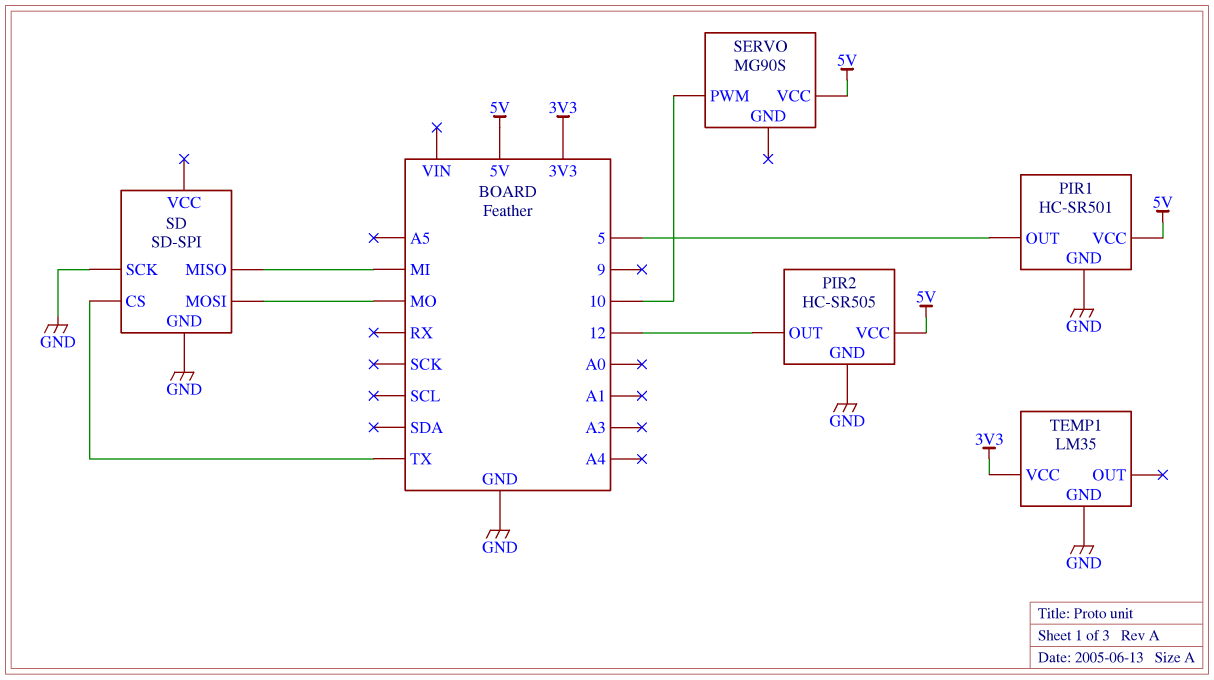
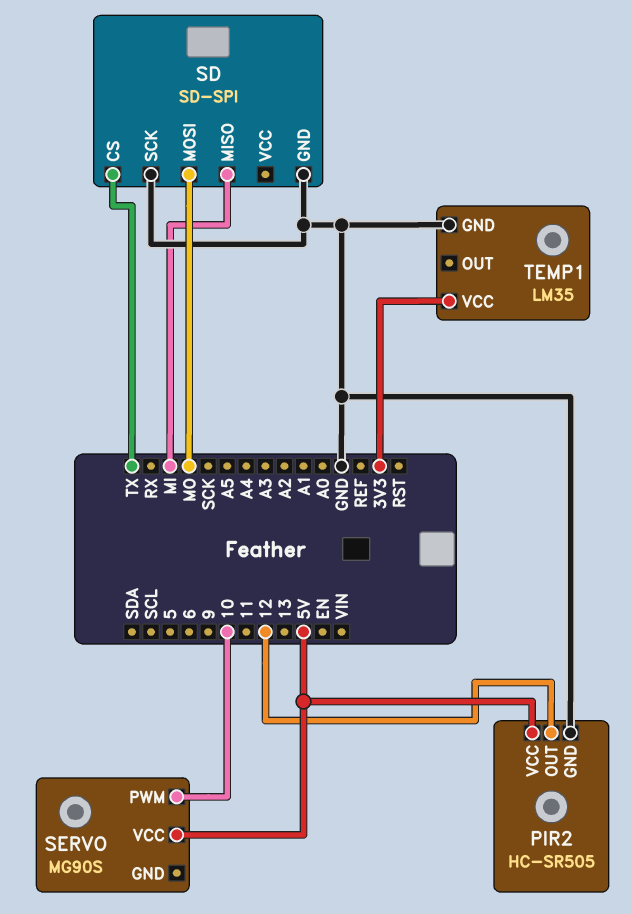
PIR1: HC-SR501 -> none
PIR1 pin GND: GND -> none
PIR1 pin OUT: 5 -> none
PIR1 pin VCC: 5V -> none

